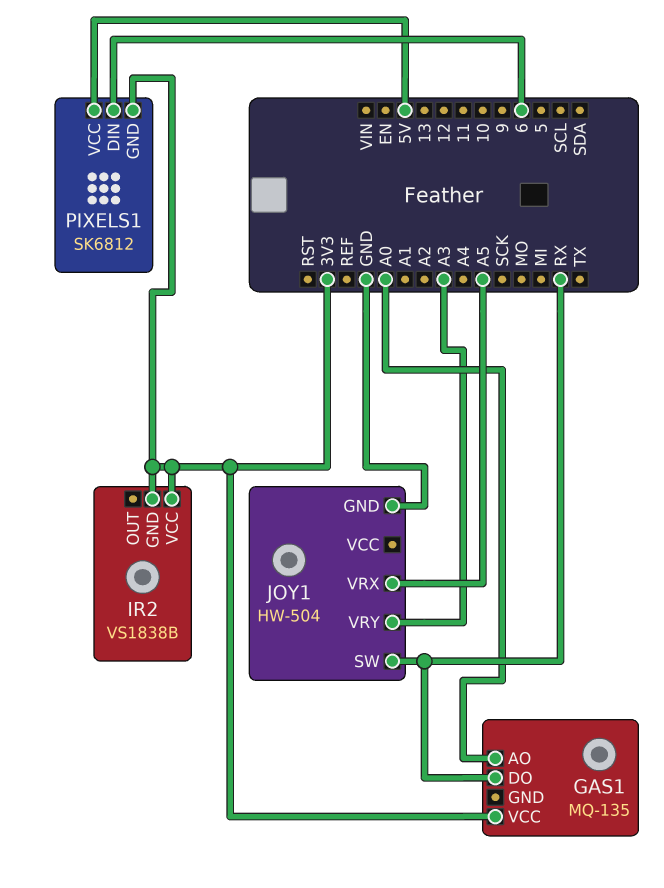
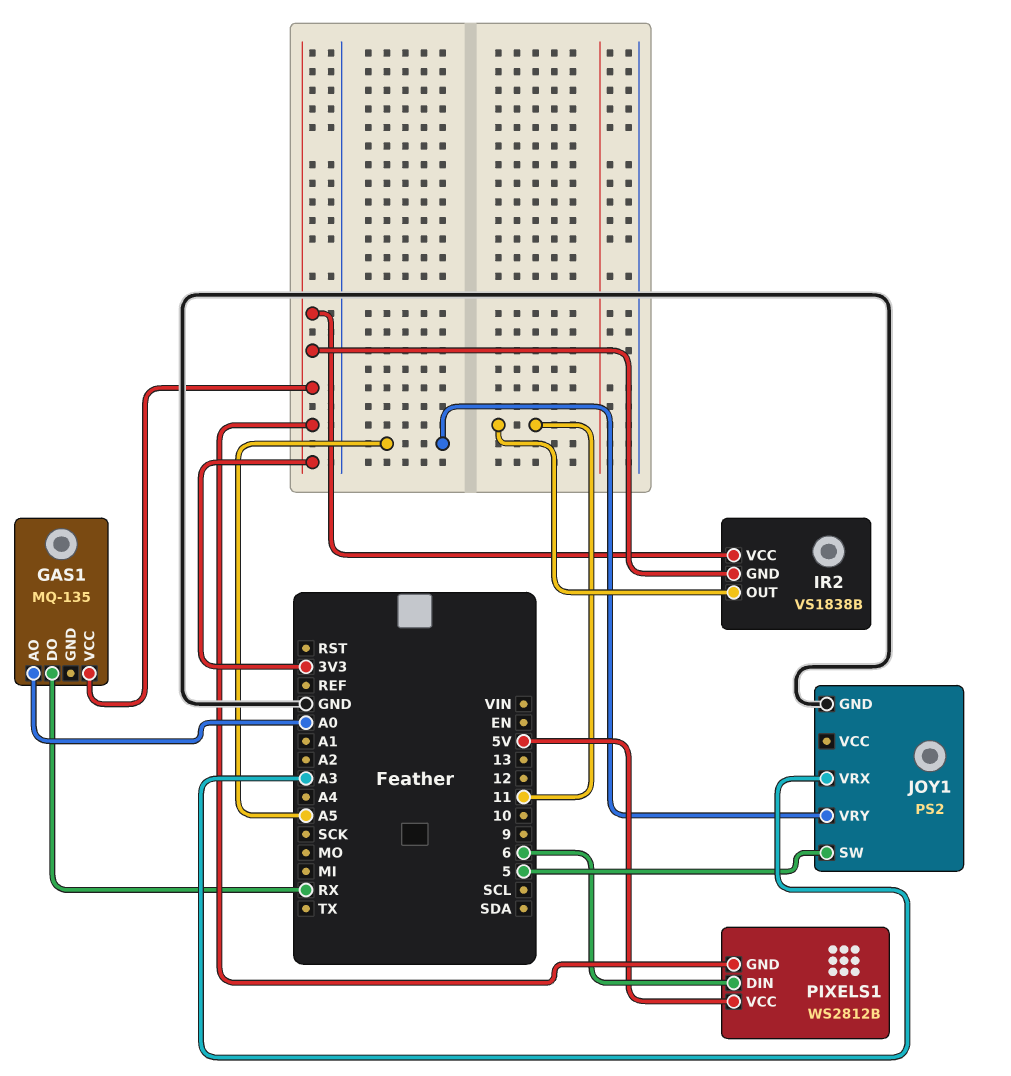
IR2 pin OUT: none -> 11
JOY1: HW-504 -> PS2
JOY1 pin SW: RX -> 5
JOY1 pin VRX: A5 -> A3
JOY1 pin VRY: A3 -> A5
PIXELS1: SK6812 -> WS2812B

